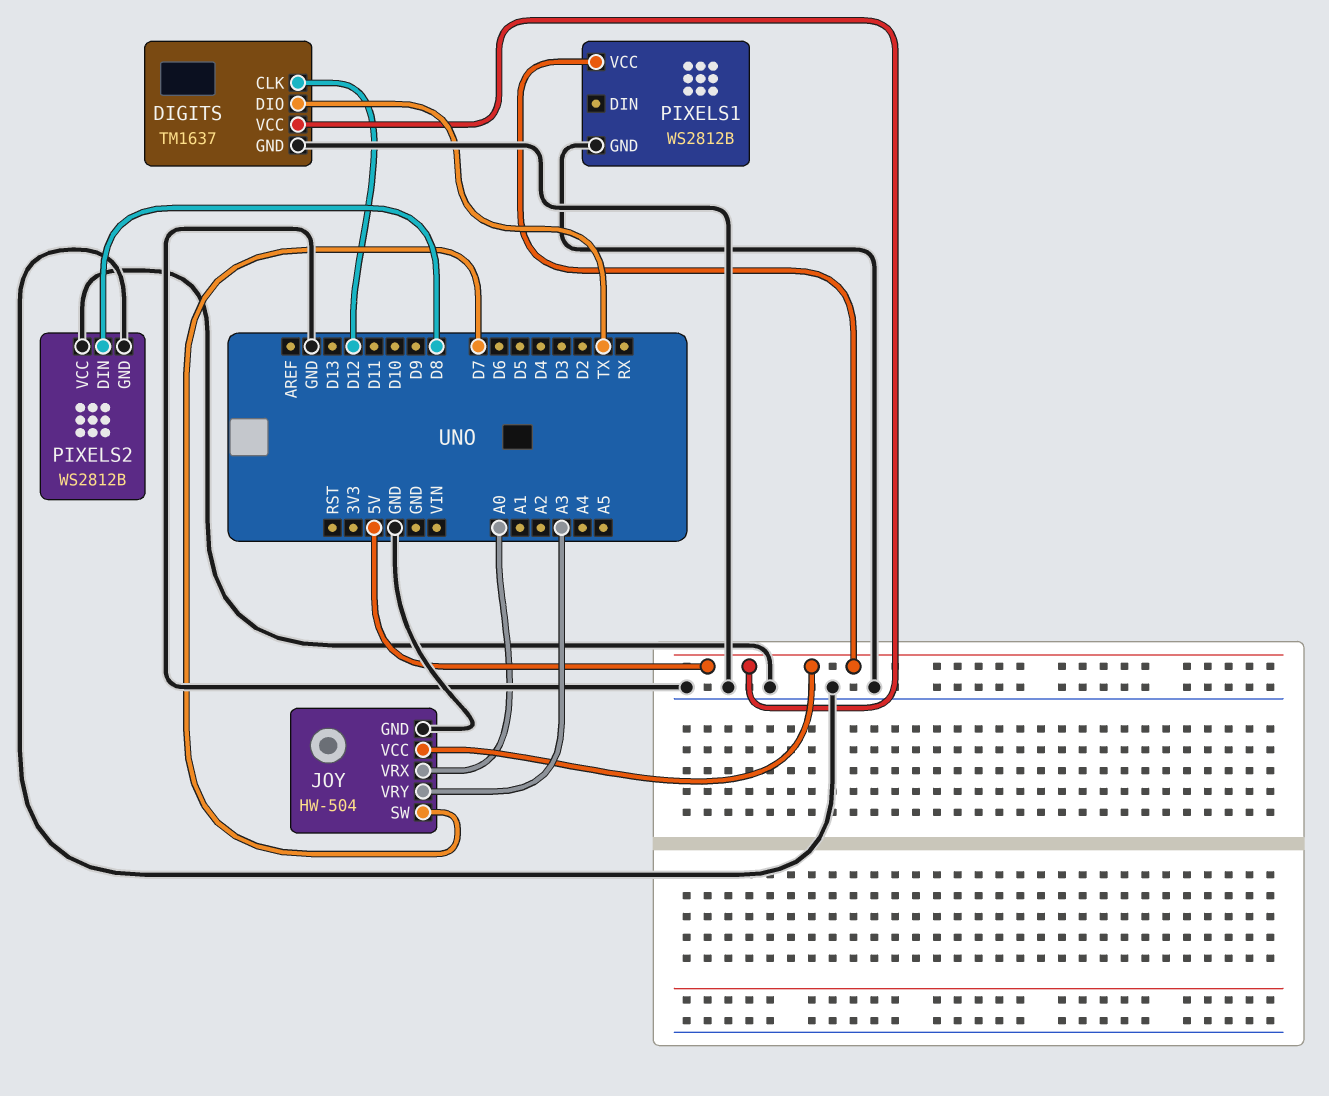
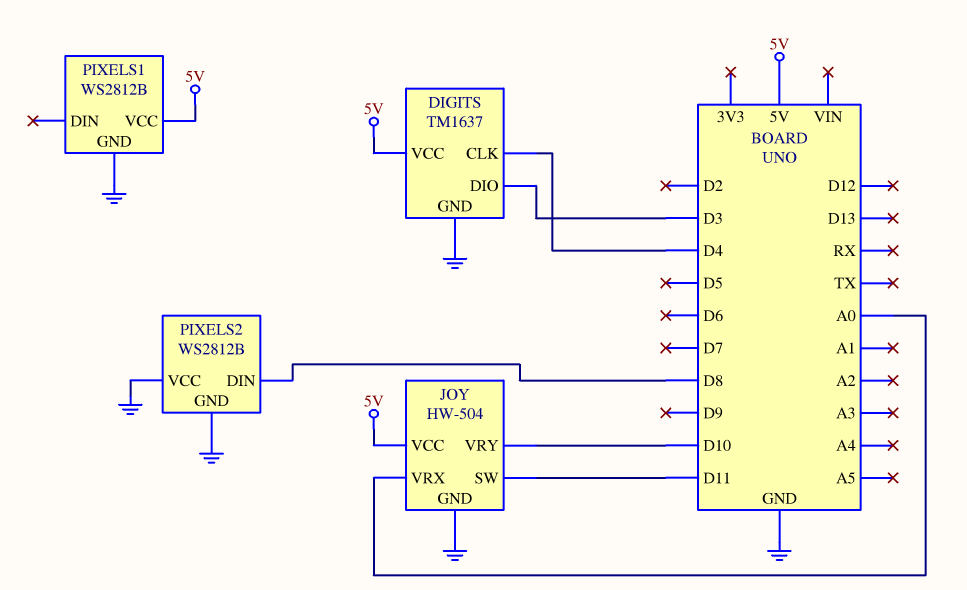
DIGITS pin CLK: D12 -> D4
DIGITS pin DIO: TX -> D3
JOY pin SW: D7 -> D11
JOY pin VRY: A3 -> D10

